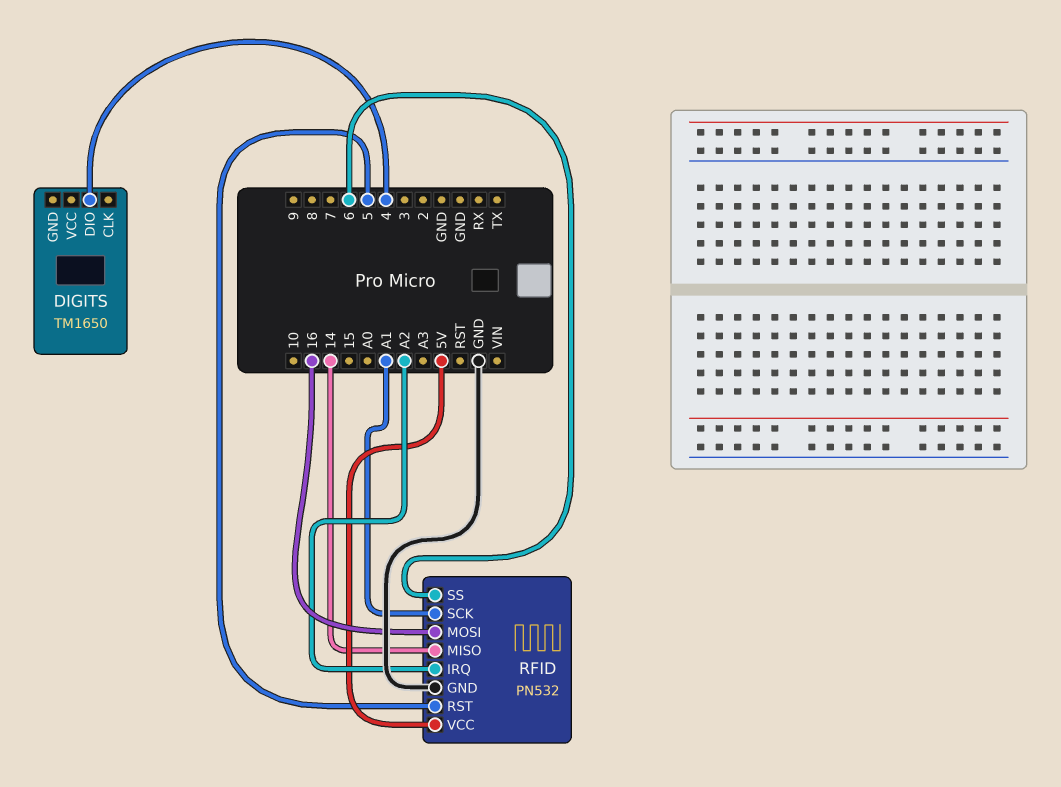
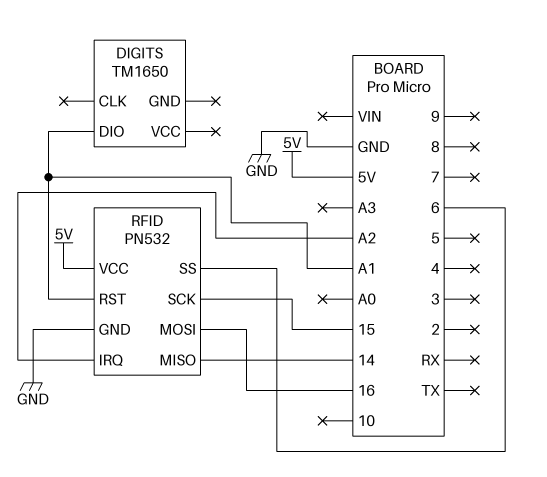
DIGITS pin DIO: 4 -> A1
RFID pin RST: 5 -> A1
RFID pin SCK: A1 -> 15

